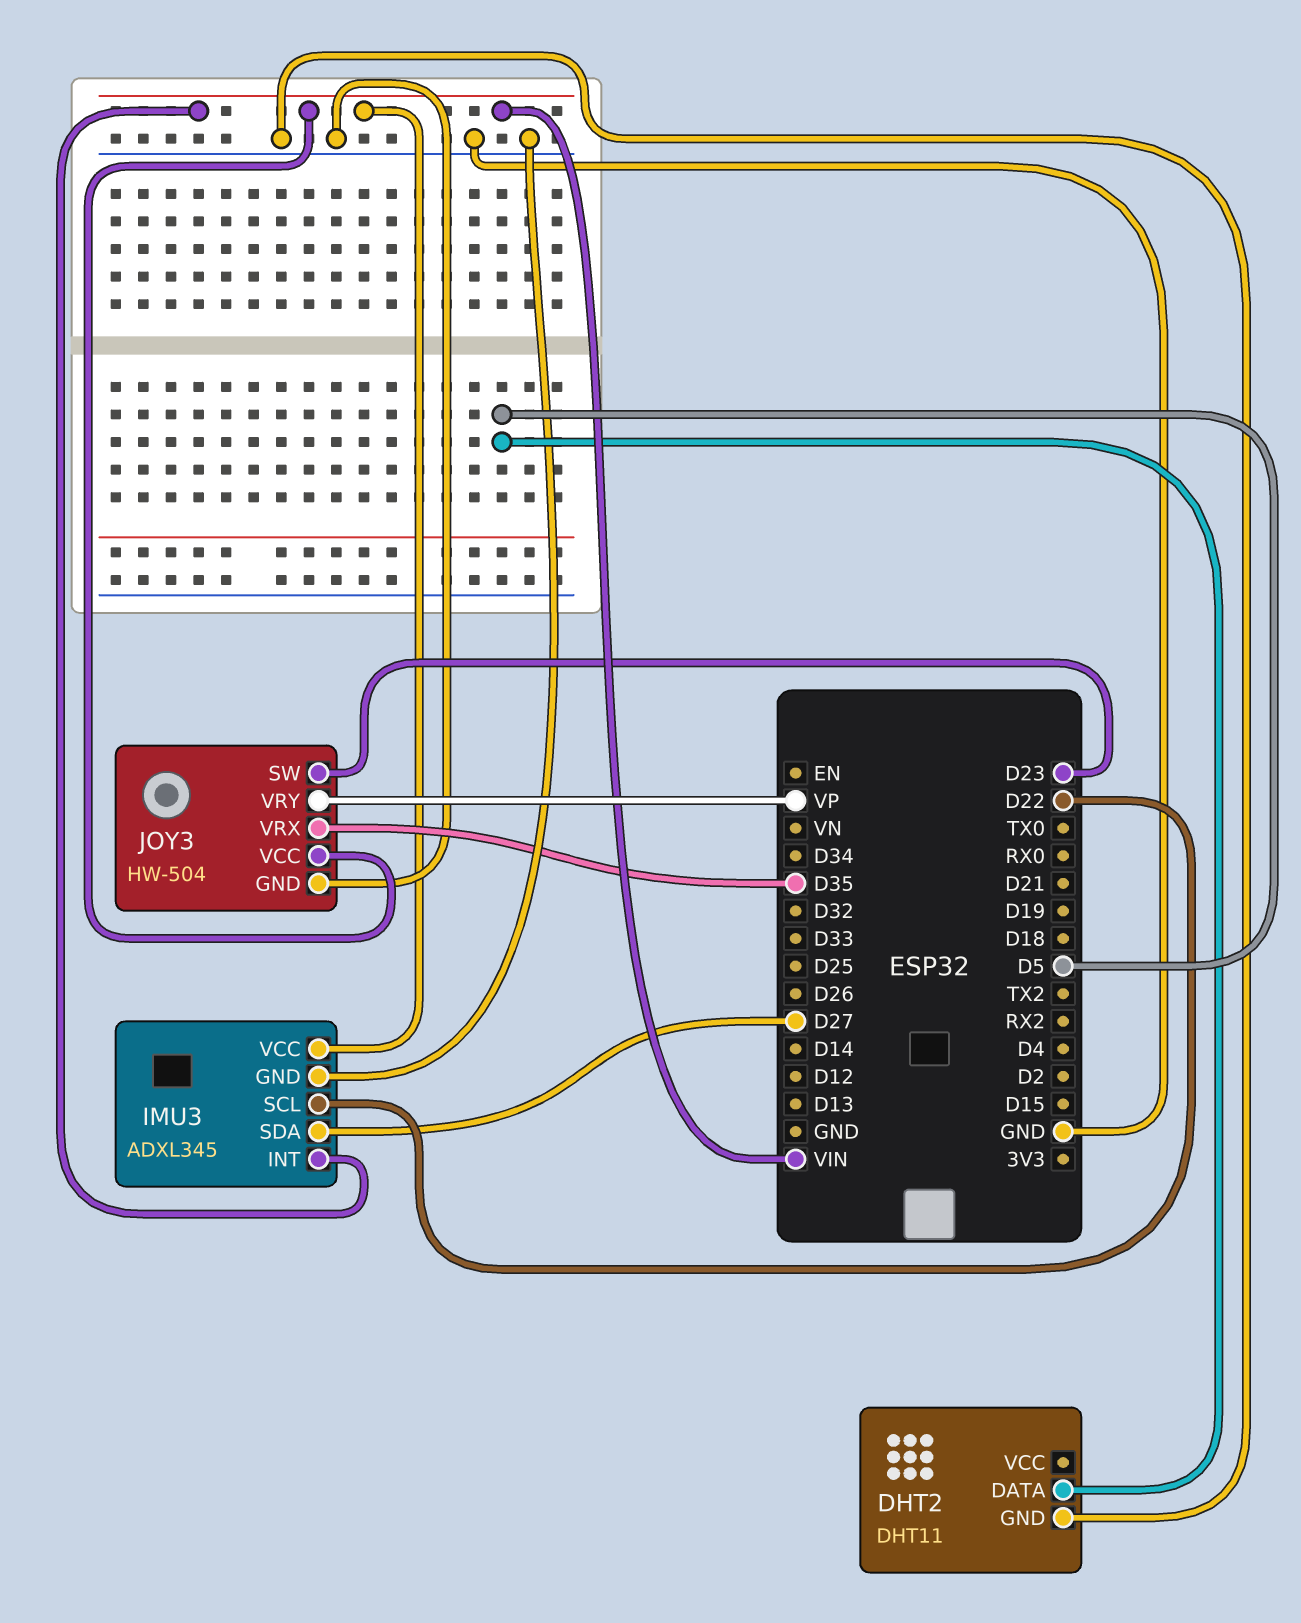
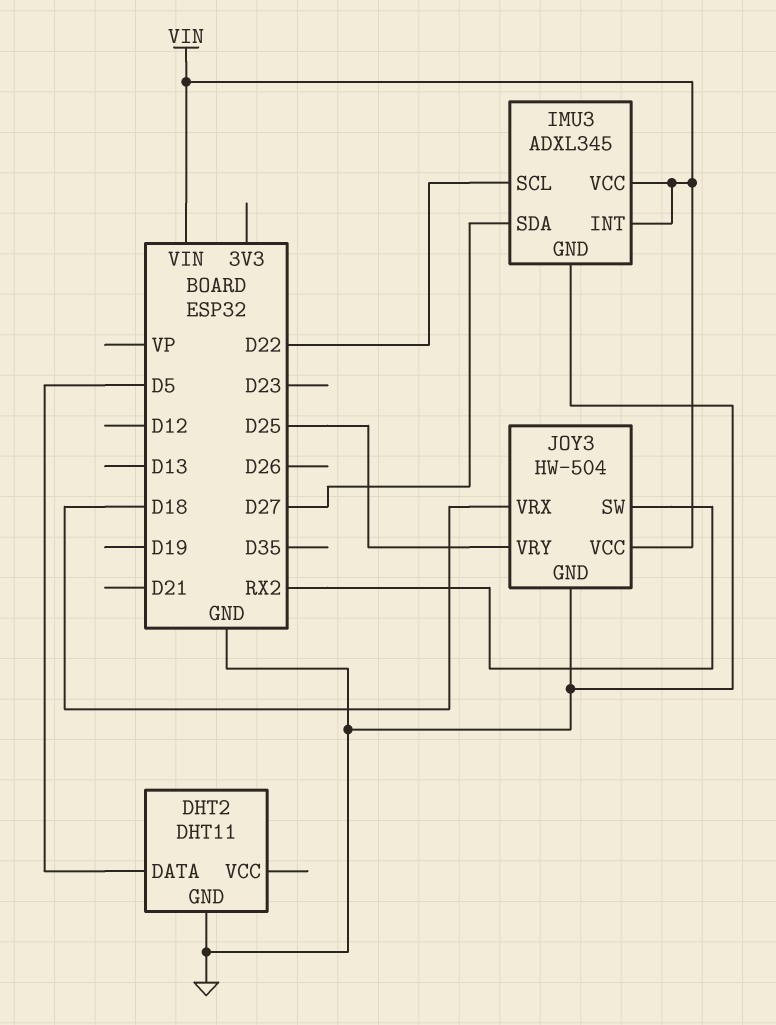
JOY3 pin SW: D23 -> RX2
JOY3 pin VRX: D35 -> D18
JOY3 pin VRY: VP -> D25

